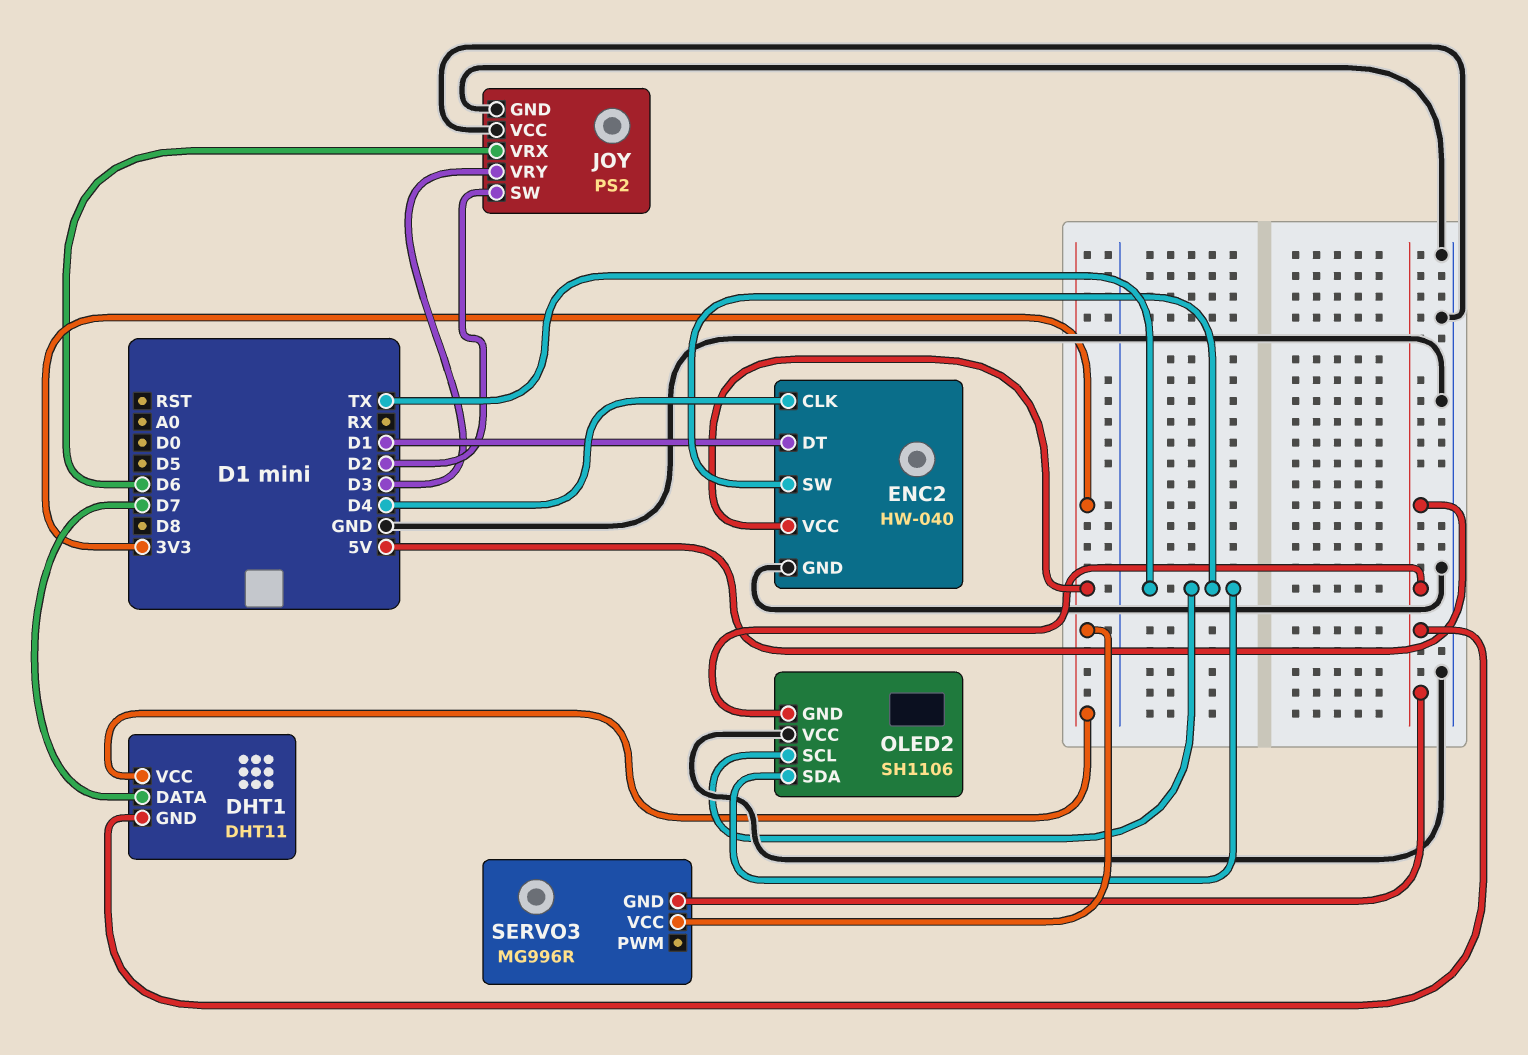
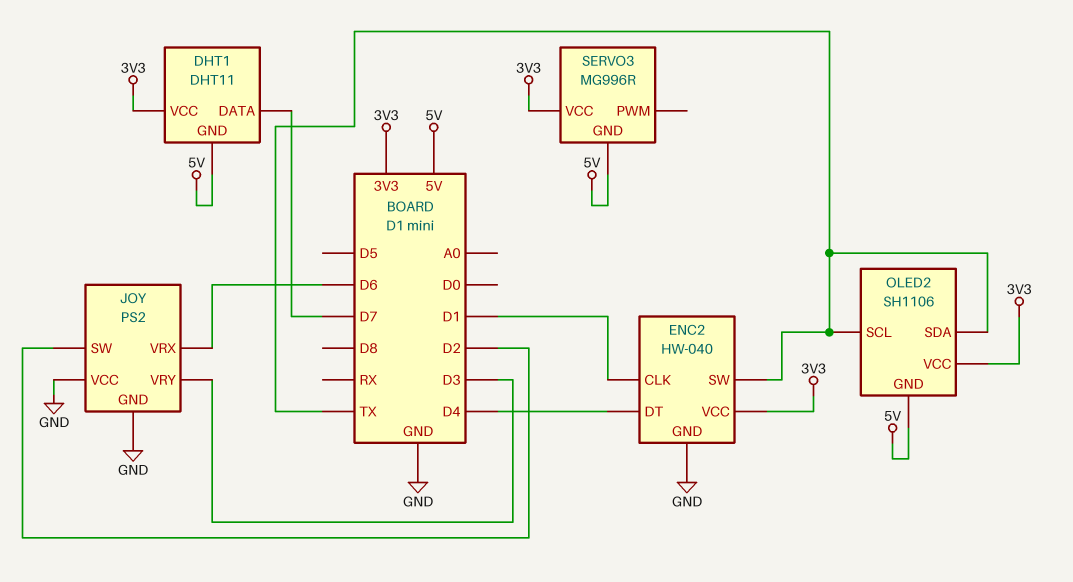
ENC2 pin CLK: D4 -> D1
ENC2 pin DT: D1 -> D4
OLED2 pin VCC: GND -> 3V3

